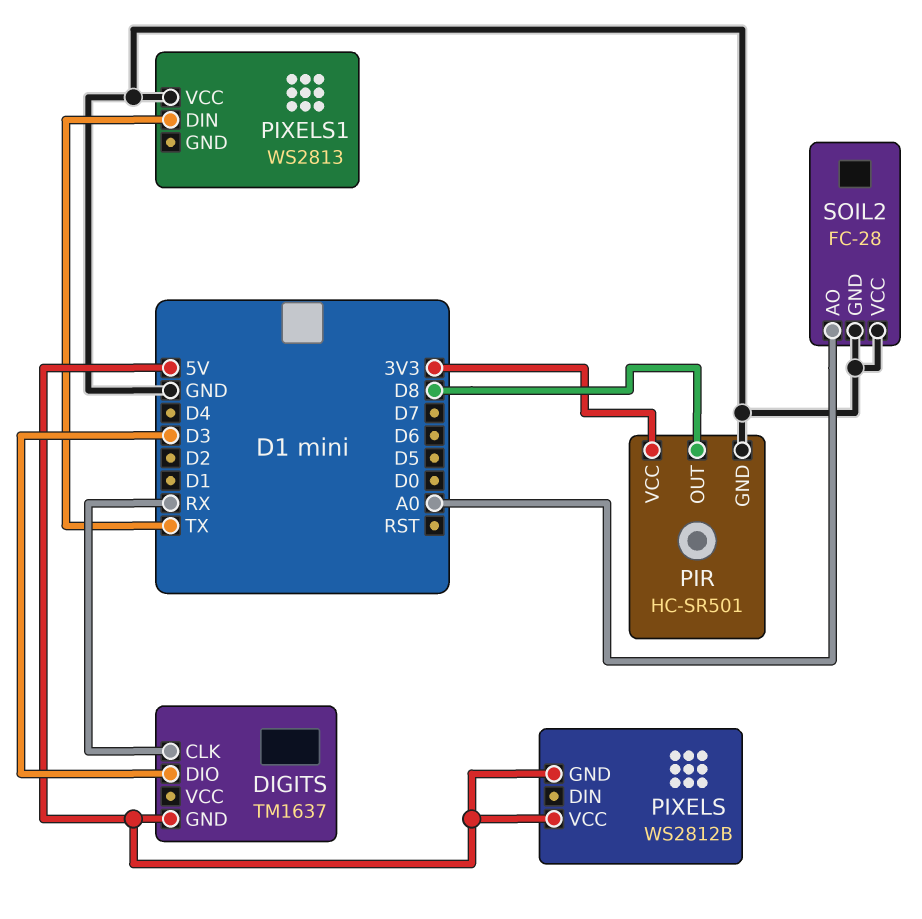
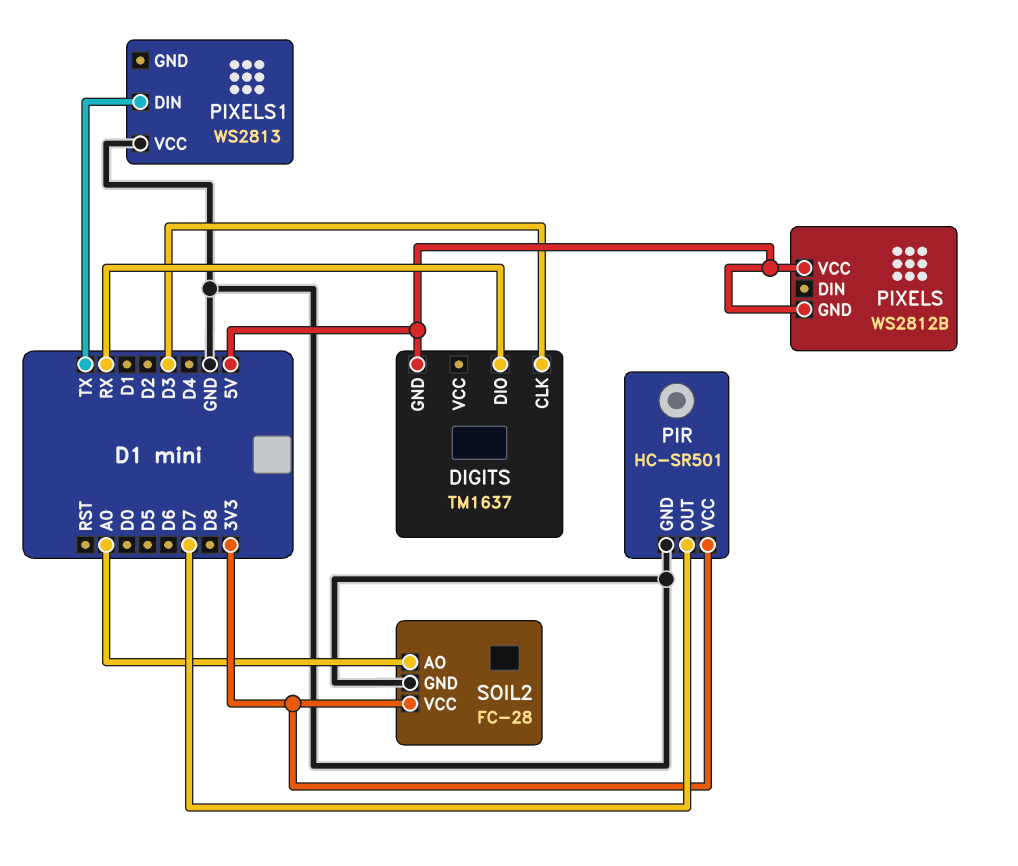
DIGITS pin CLK: RX -> D3
DIGITS pin DIO: D3 -> RX
PIR pin OUT: D8 -> D7
SOIL2 pin VCC: GND -> 3V3

